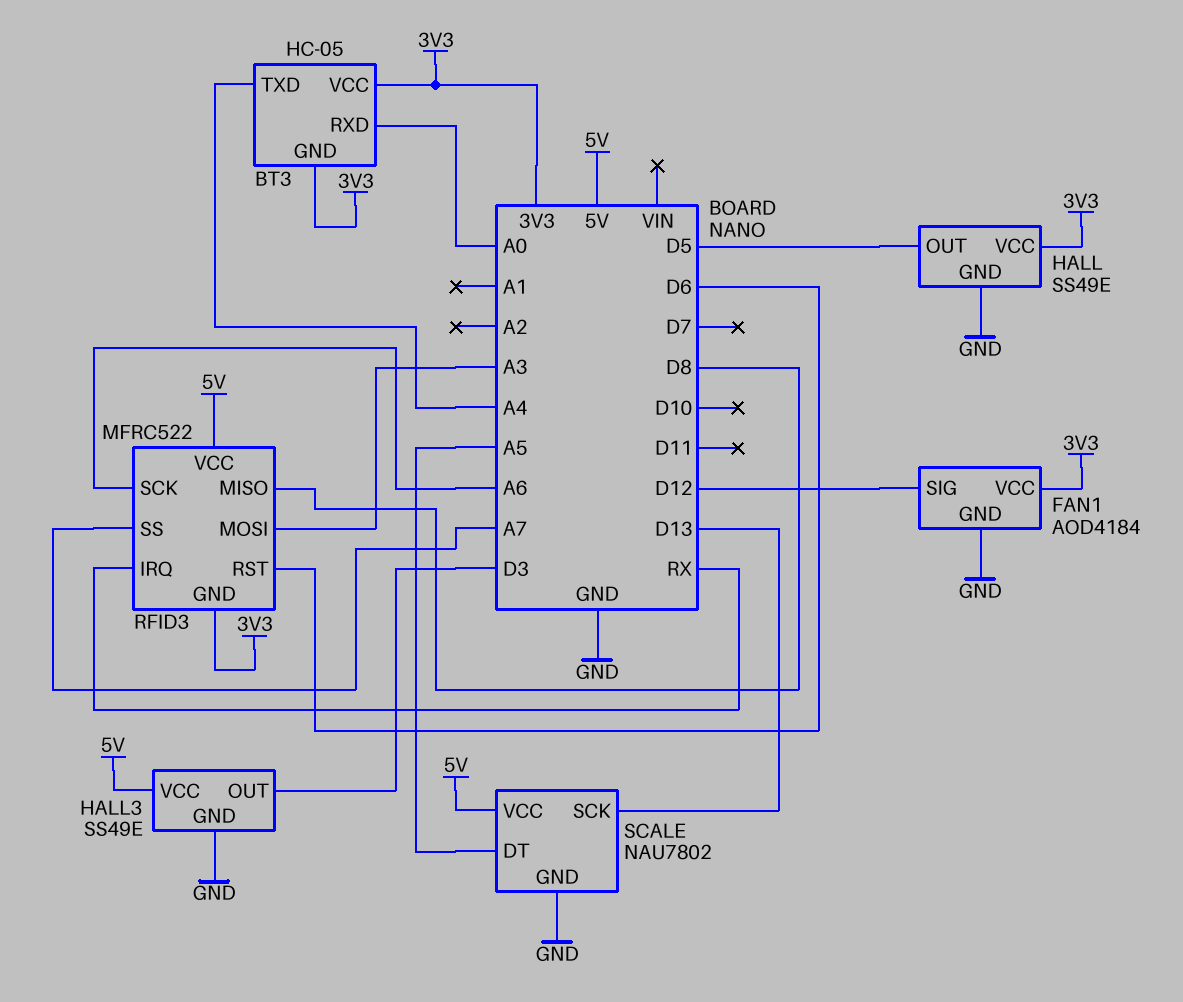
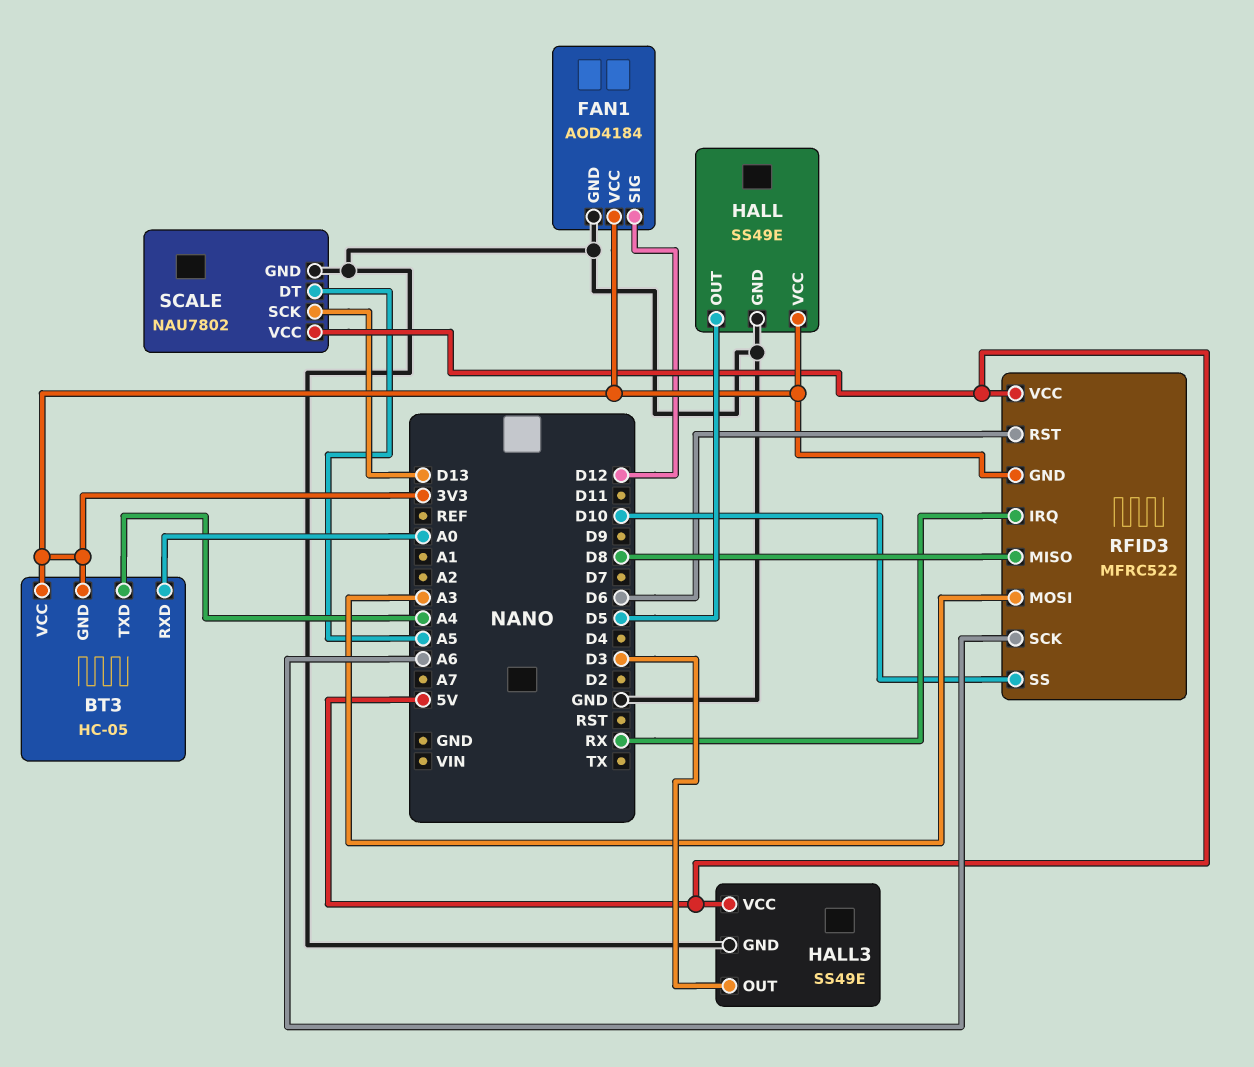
RFID3 pin SS: A7 -> D10

